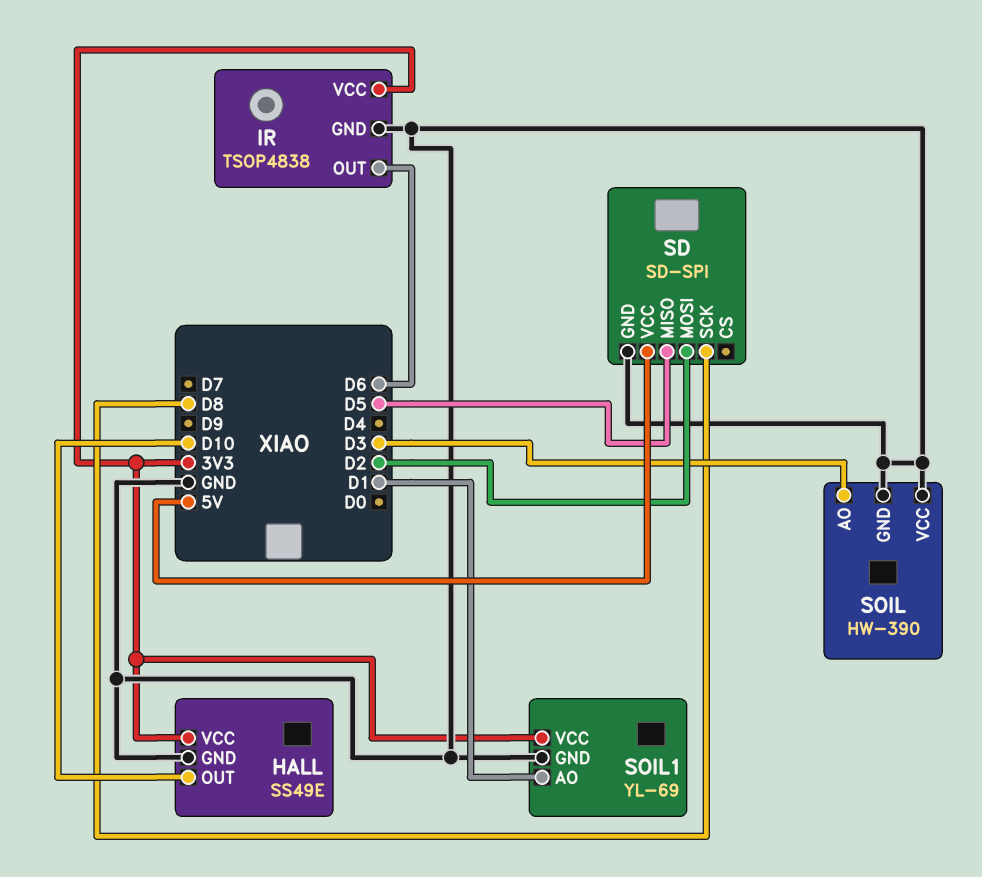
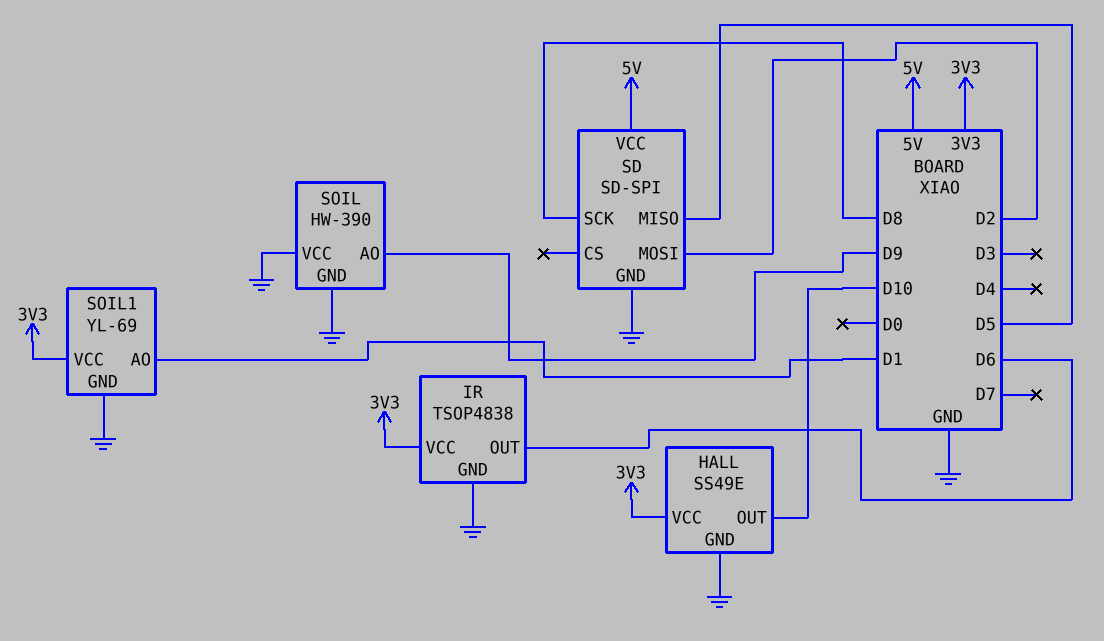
SOIL pin AO: D3 -> D9

